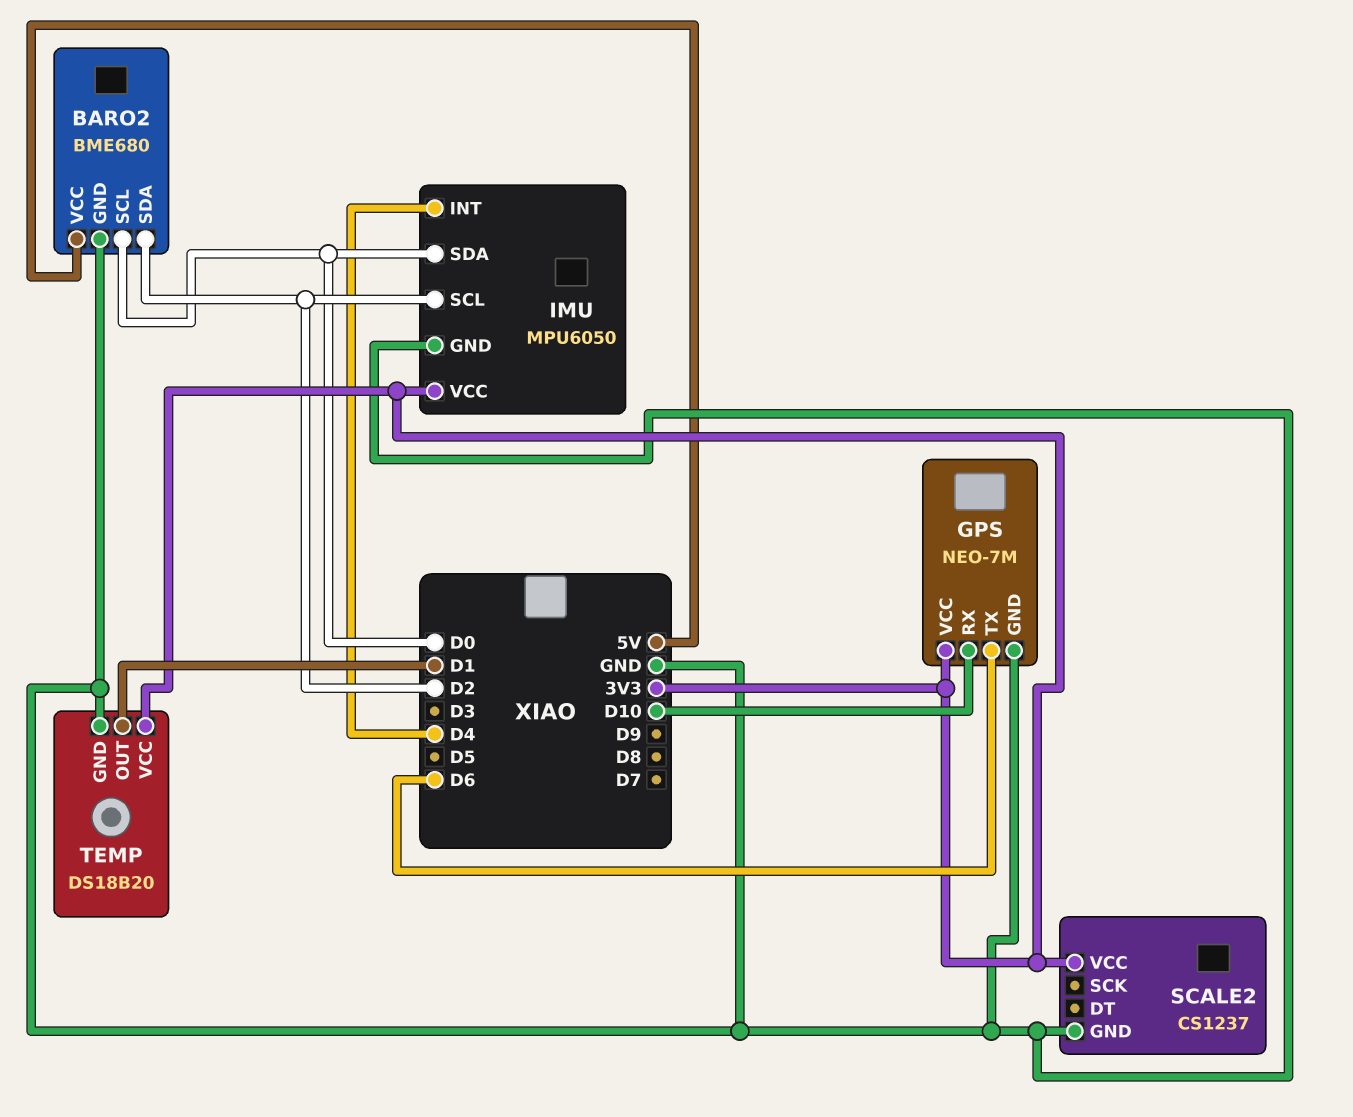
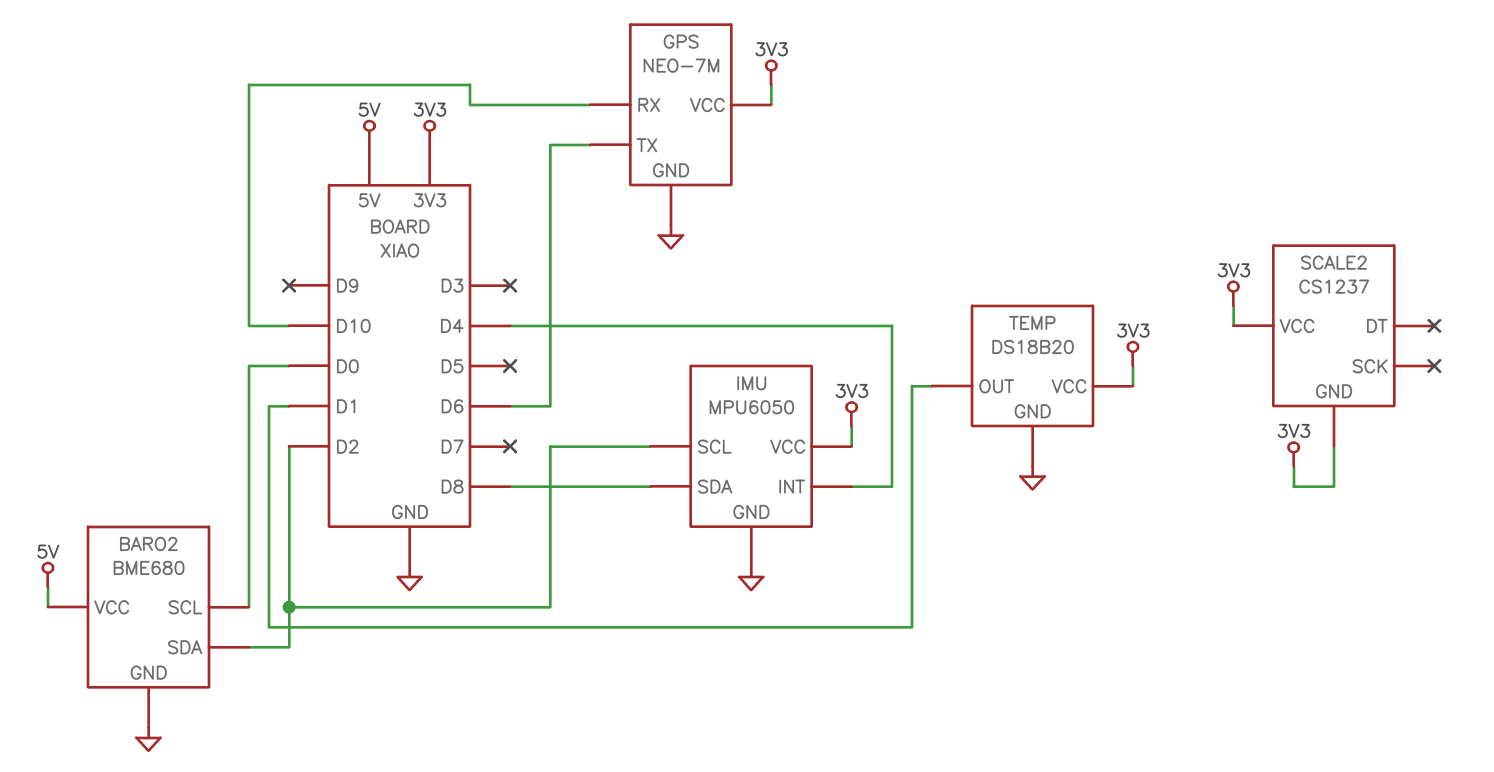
IMU pin SDA: D0 -> D8
SCALE2 pin GND: GND -> 3V3

